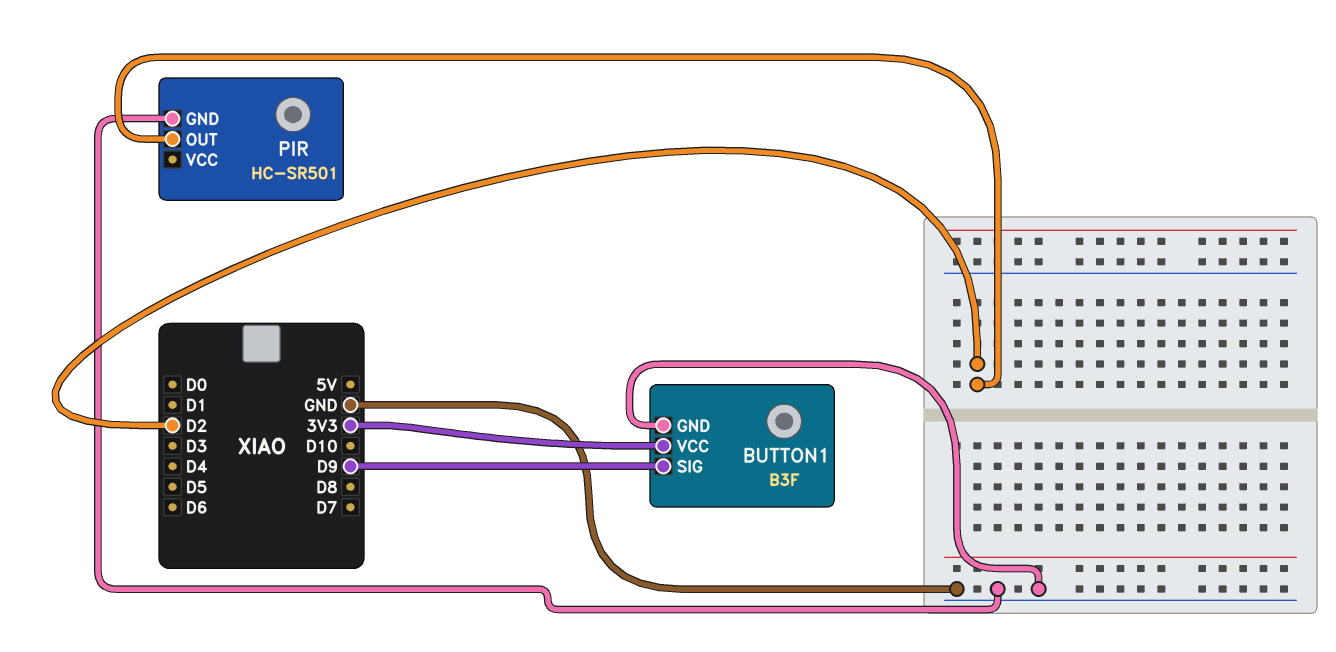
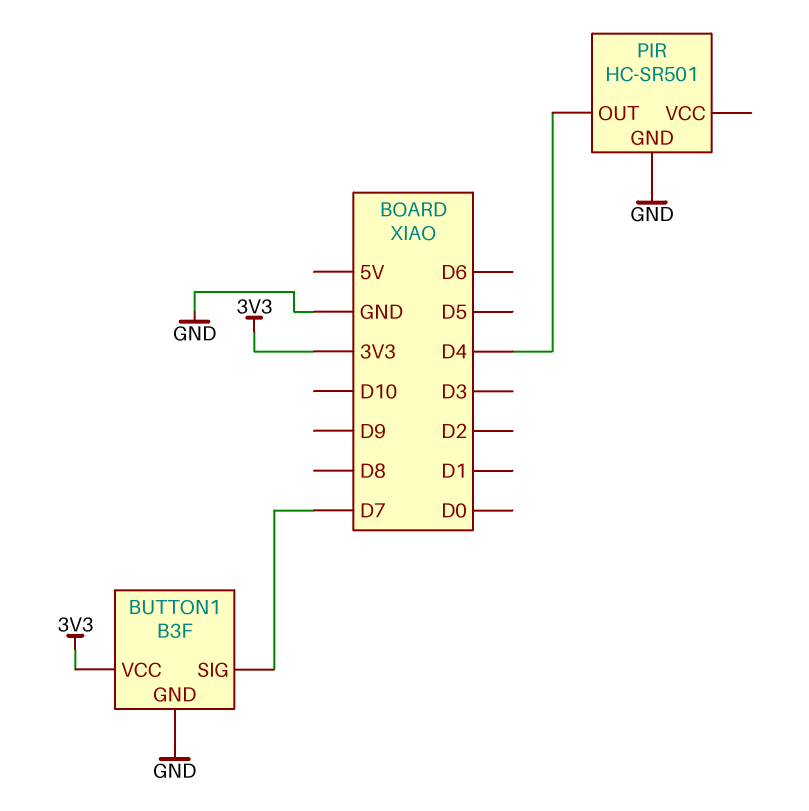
BUTTON1 pin SIG: D9 -> D7
PIR pin OUT: D2 -> D4

